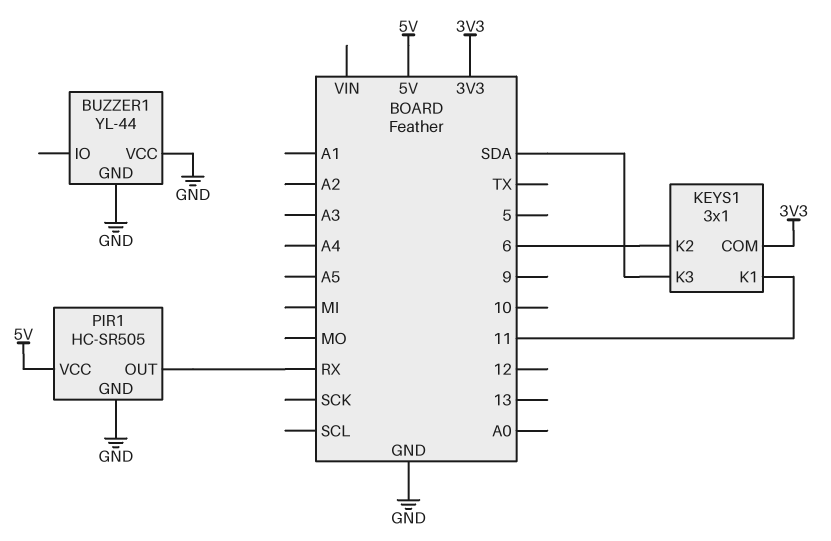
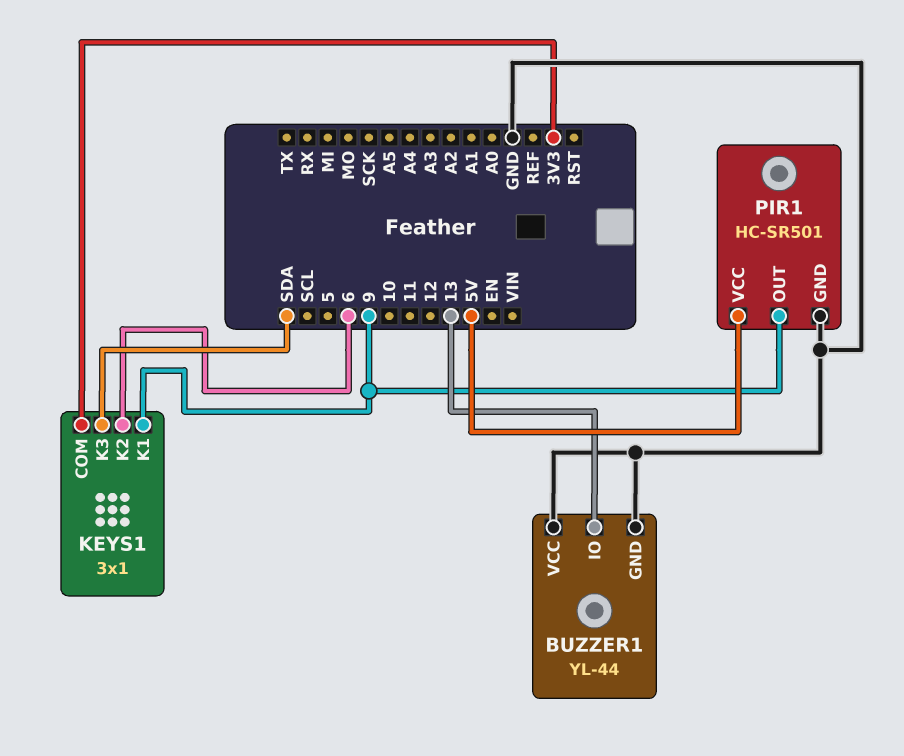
BUZZER1 pin IO: none -> 13
KEYS1 pin K1: 11 -> 9
PIR1: HC-SR505 -> HC-SR501
PIR1 pin OUT: RX -> 9

